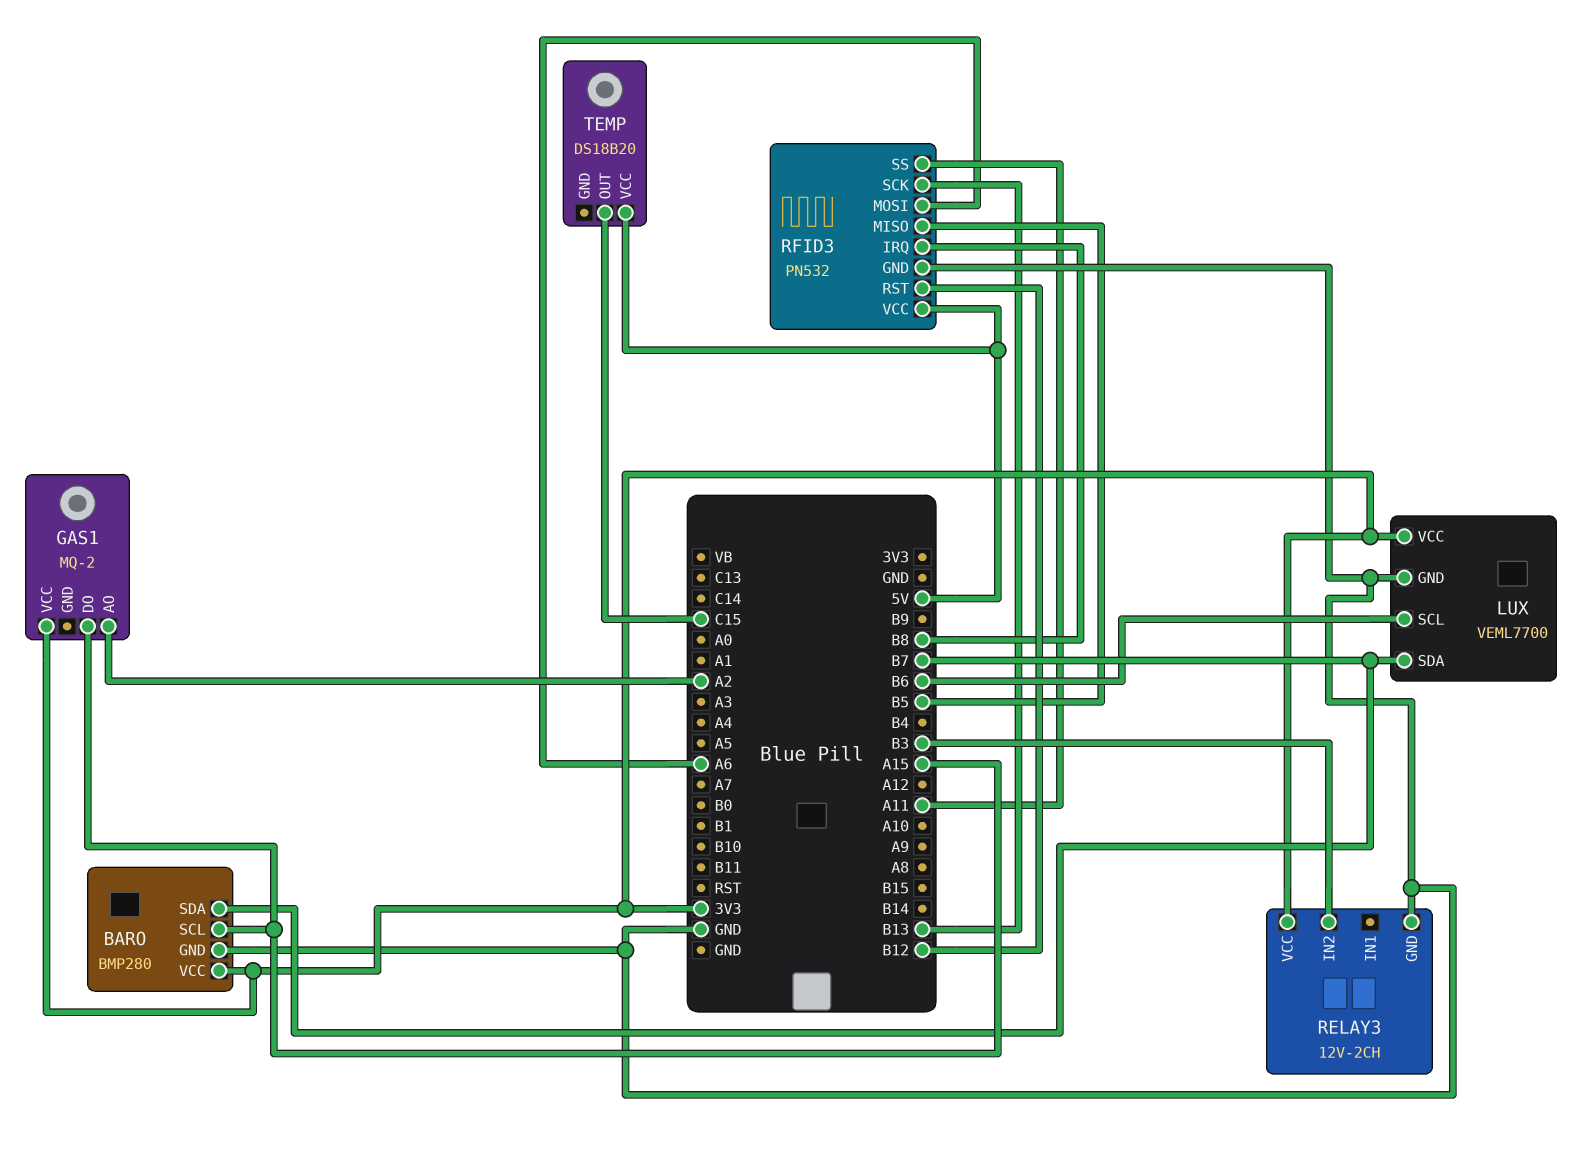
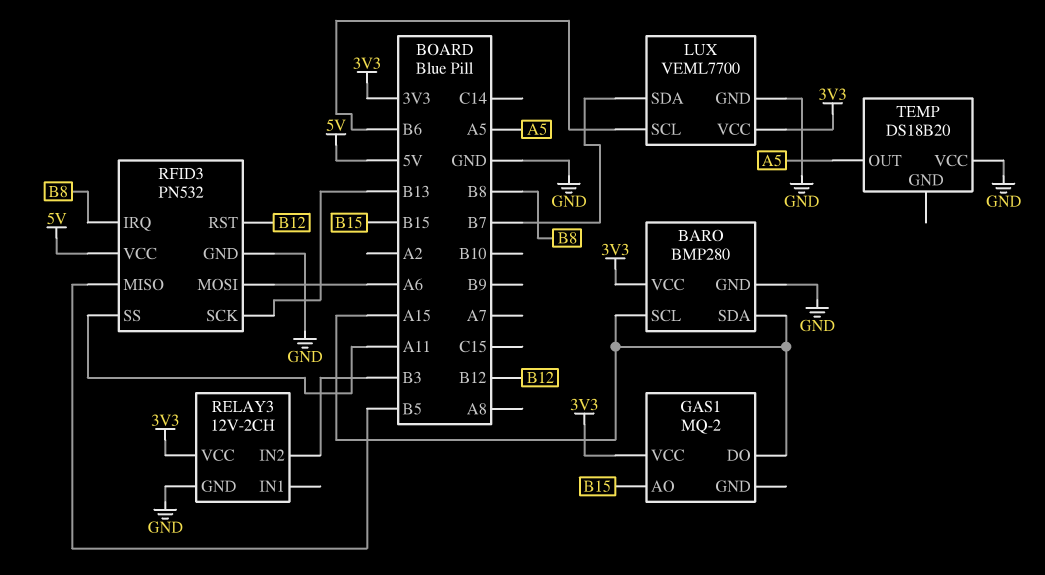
BARO pin SDA: B7 -> A15
GAS1 pin AO: A2 -> B15
TEMP pin OUT: C15 -> A5
TEMP pin VCC: 5V -> GND

